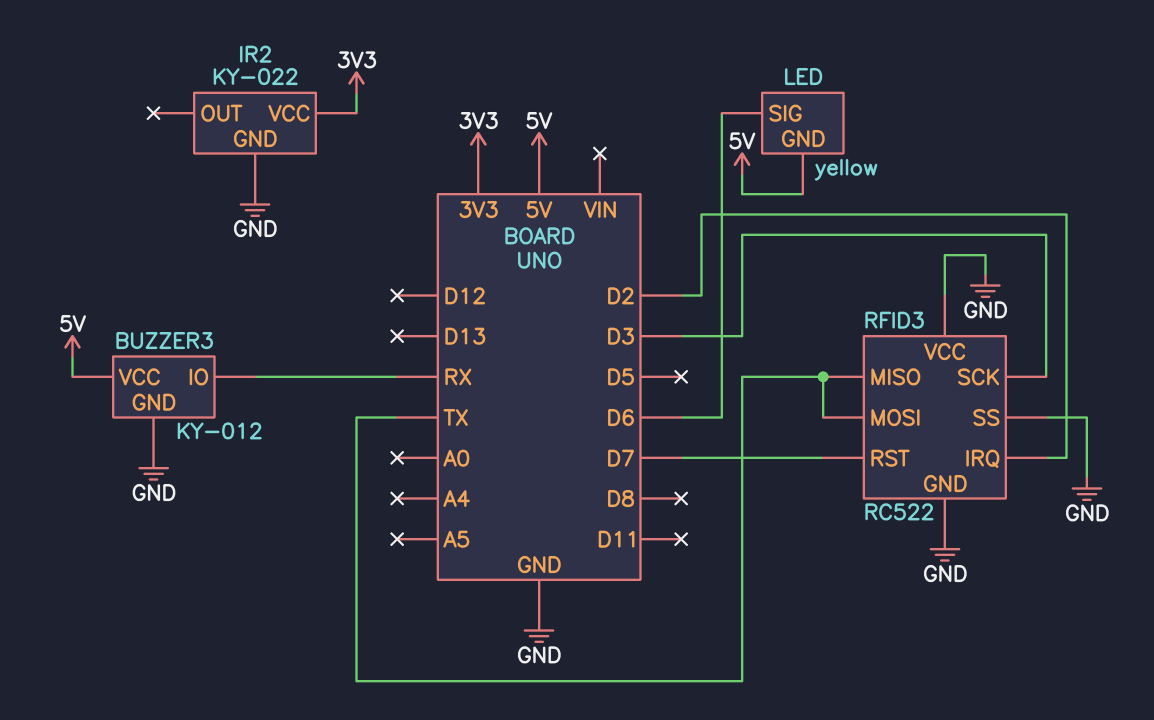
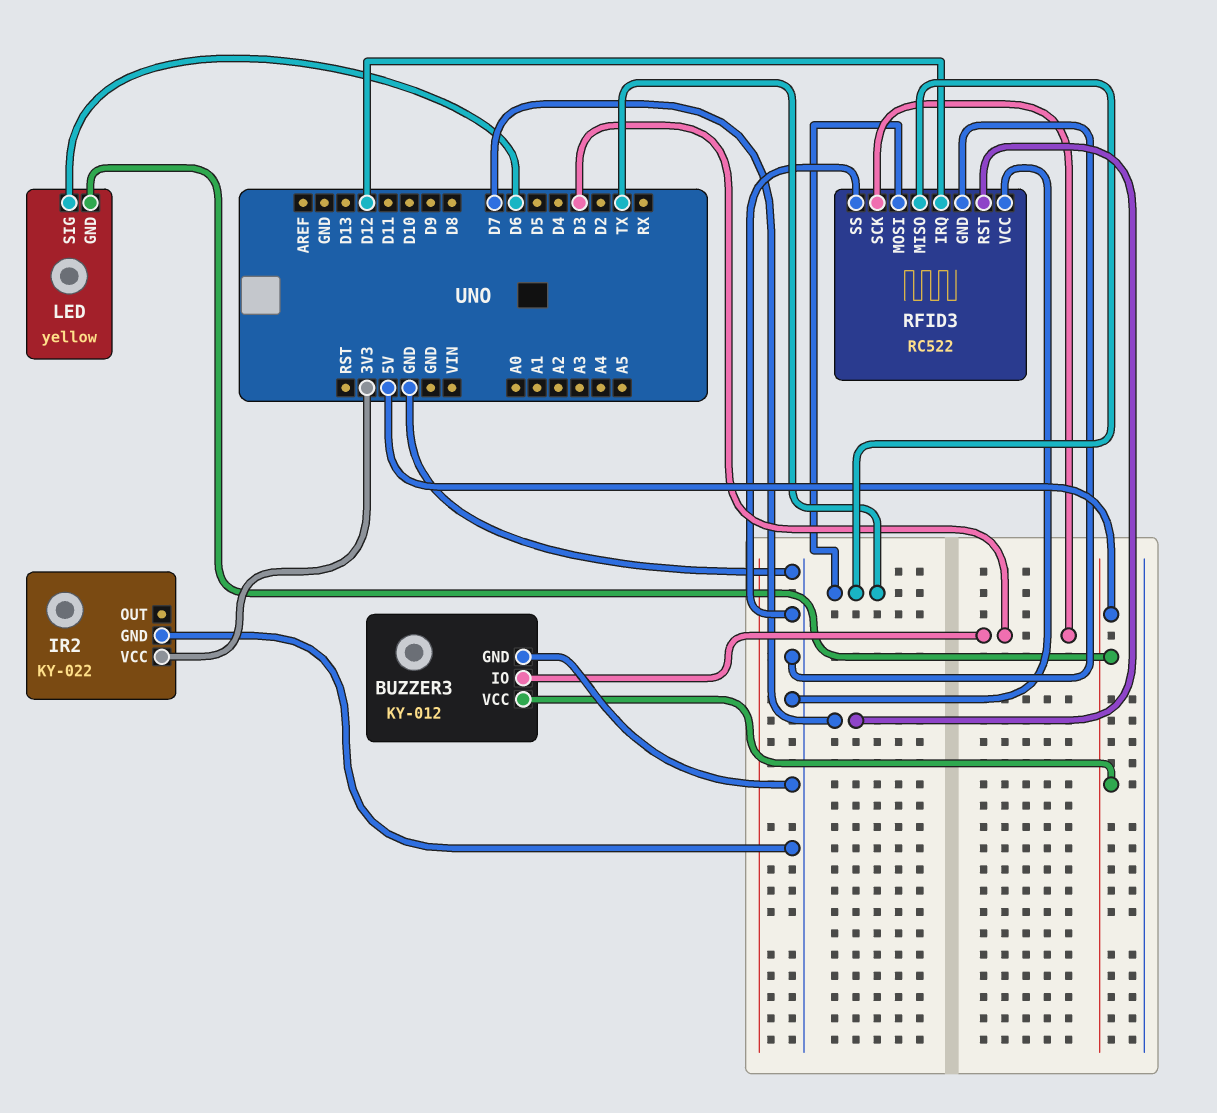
BUZZER3 pin IO: RX -> D3
RFID3 pin IRQ: D2 -> D12

